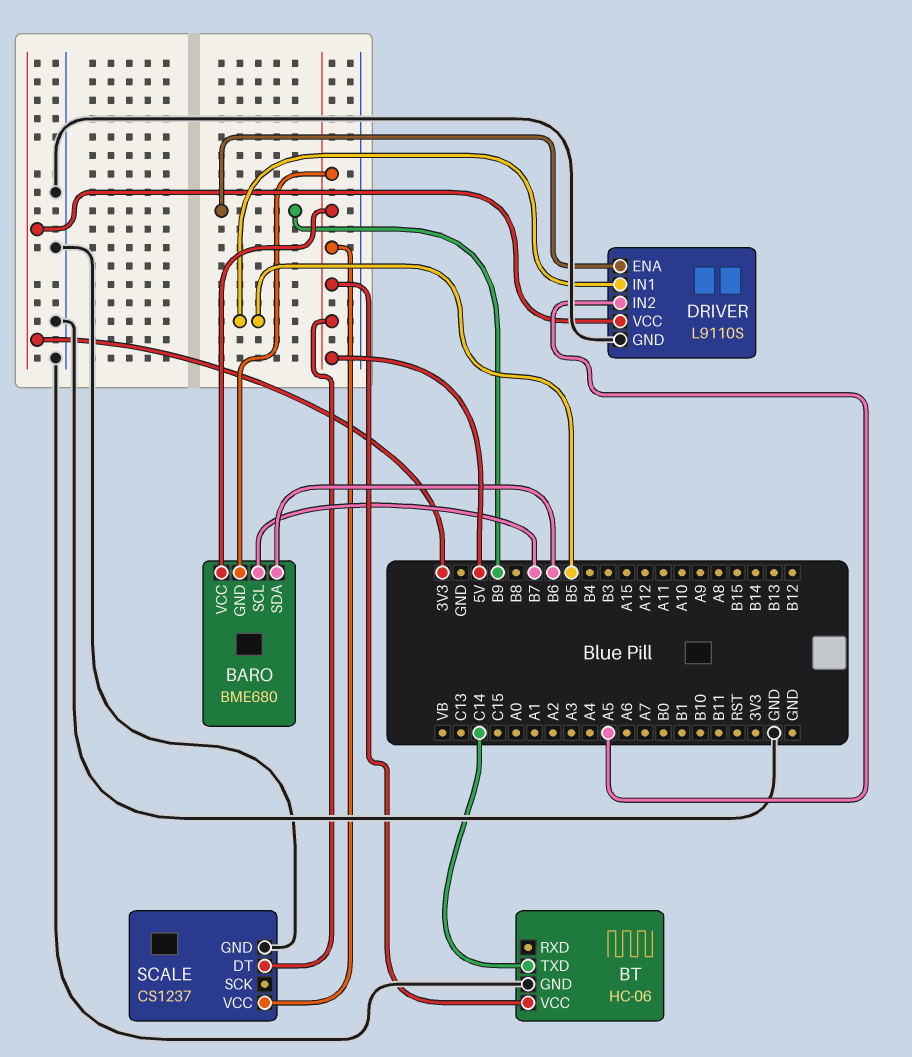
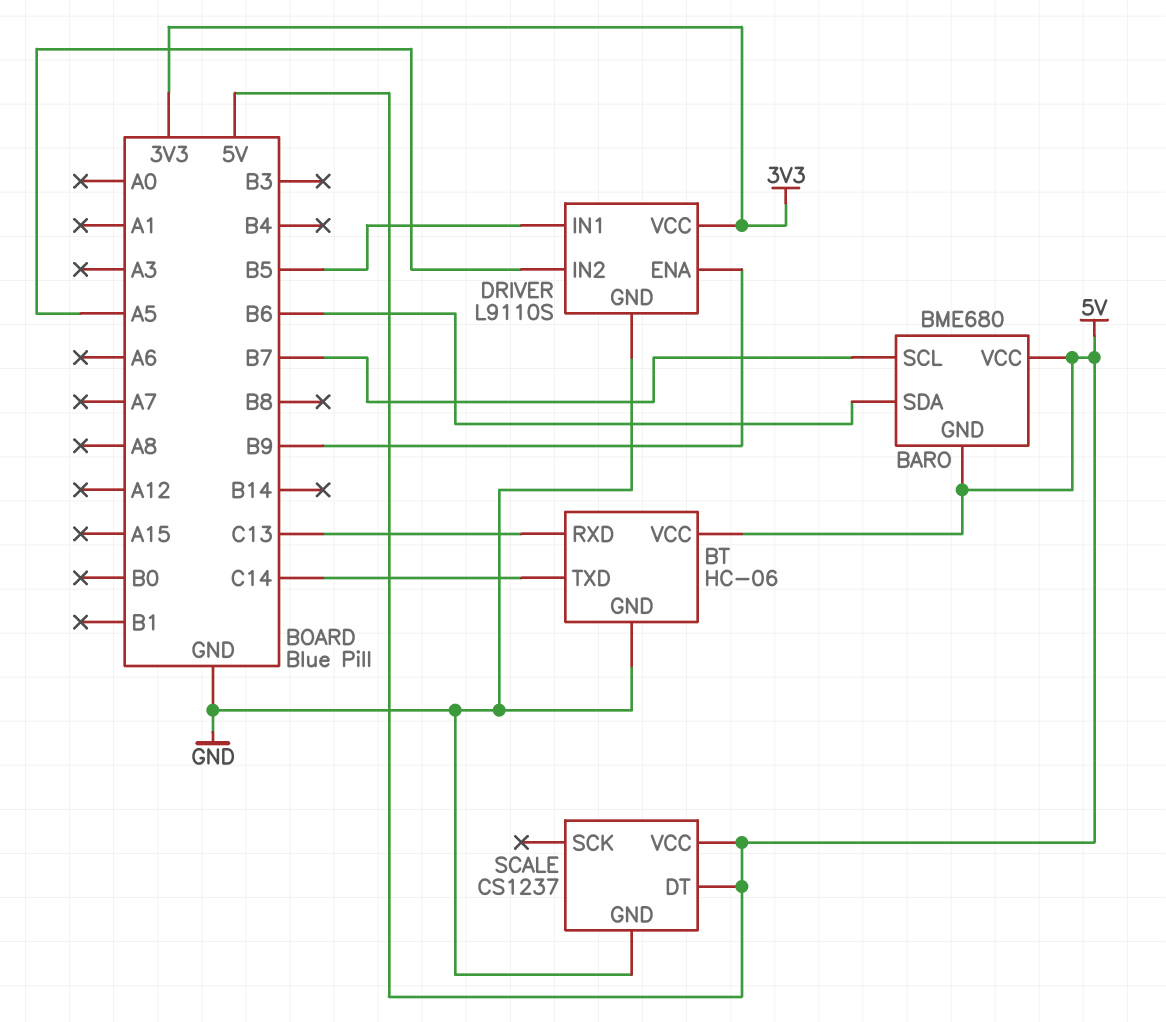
BT pin RXD: none -> C13

